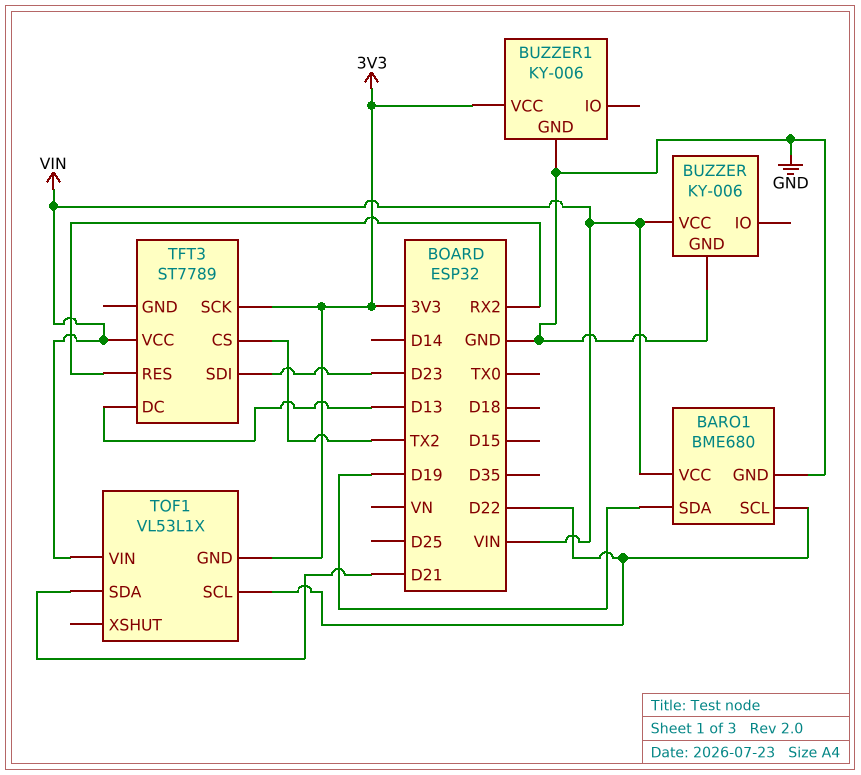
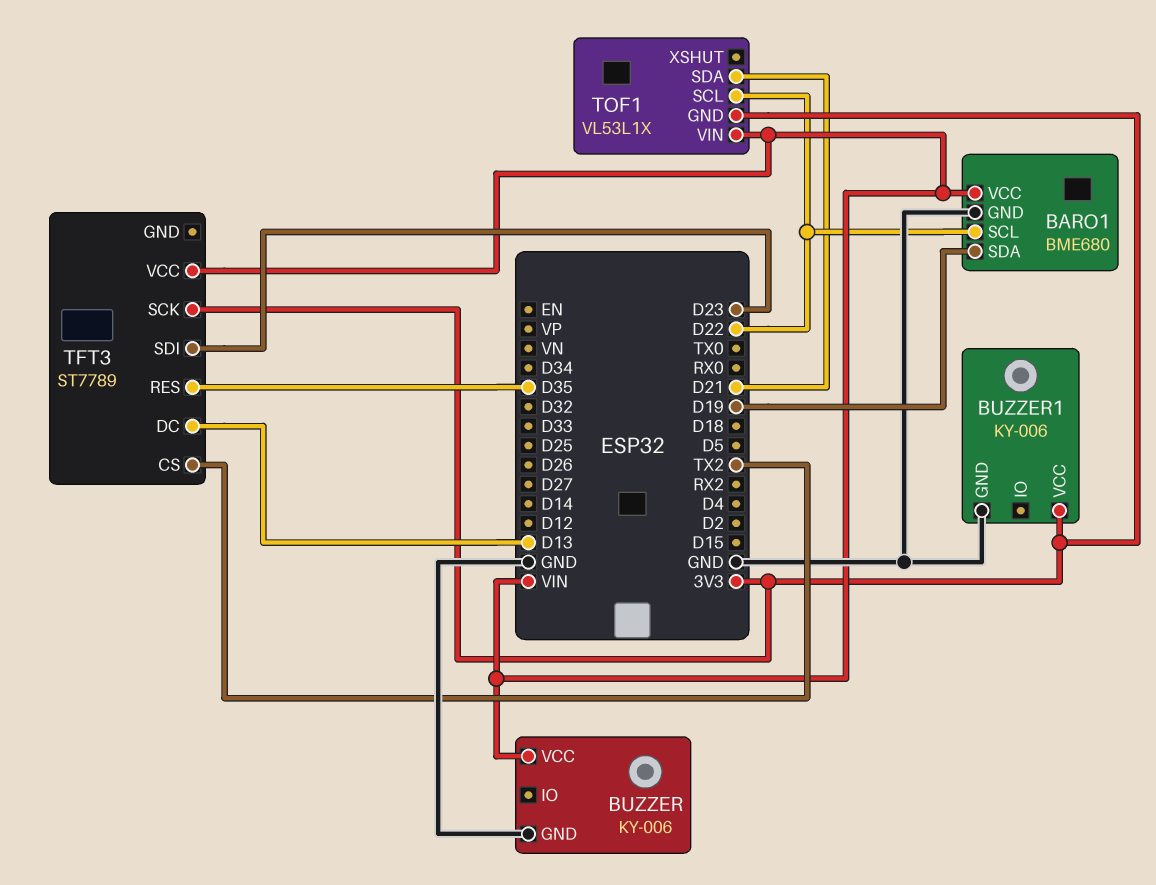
TFT3 pin RES: RX2 -> D35

